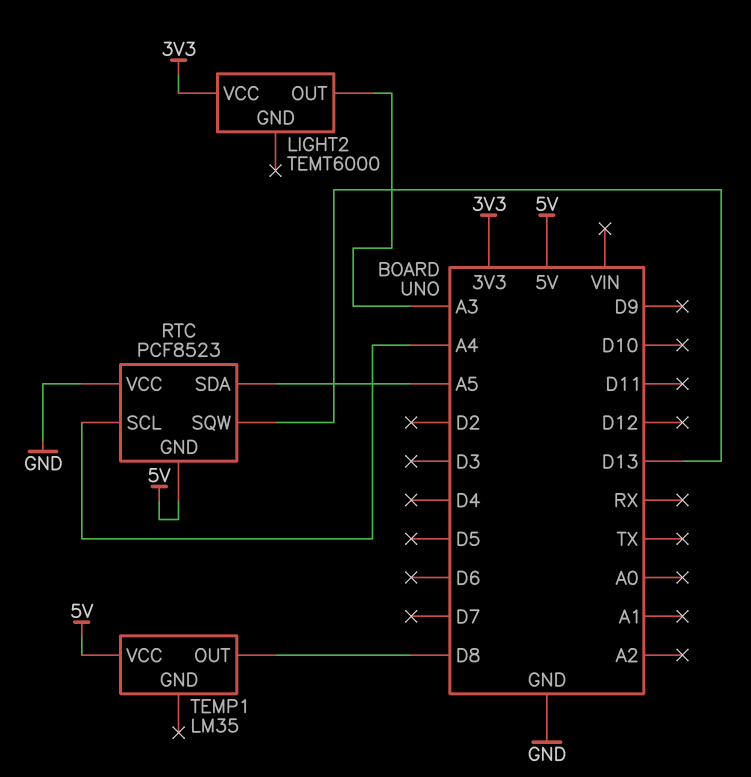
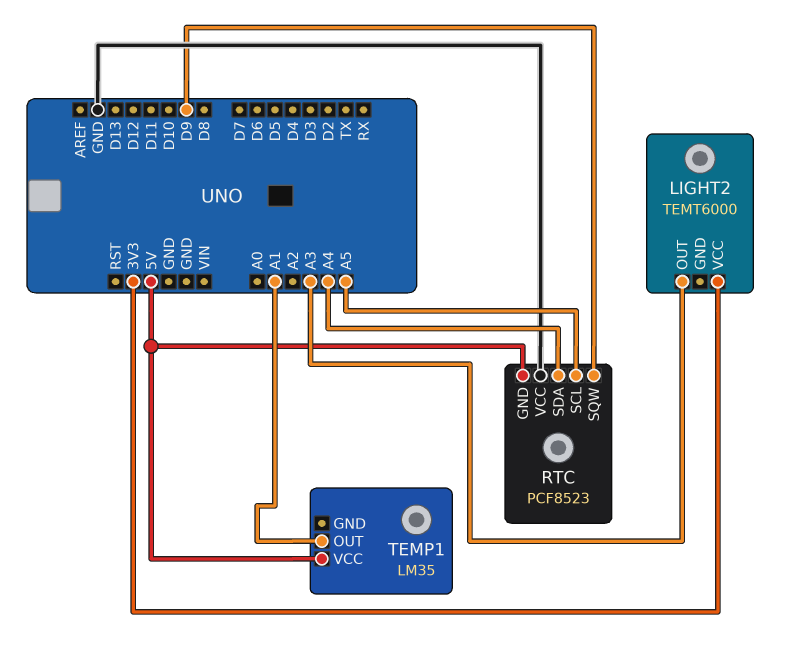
RTC pin SCL: A4 -> A5
RTC pin SDA: A5 -> A4
RTC pin SQW: D13 -> D9
TEMP1 pin OUT: D8 -> A1

